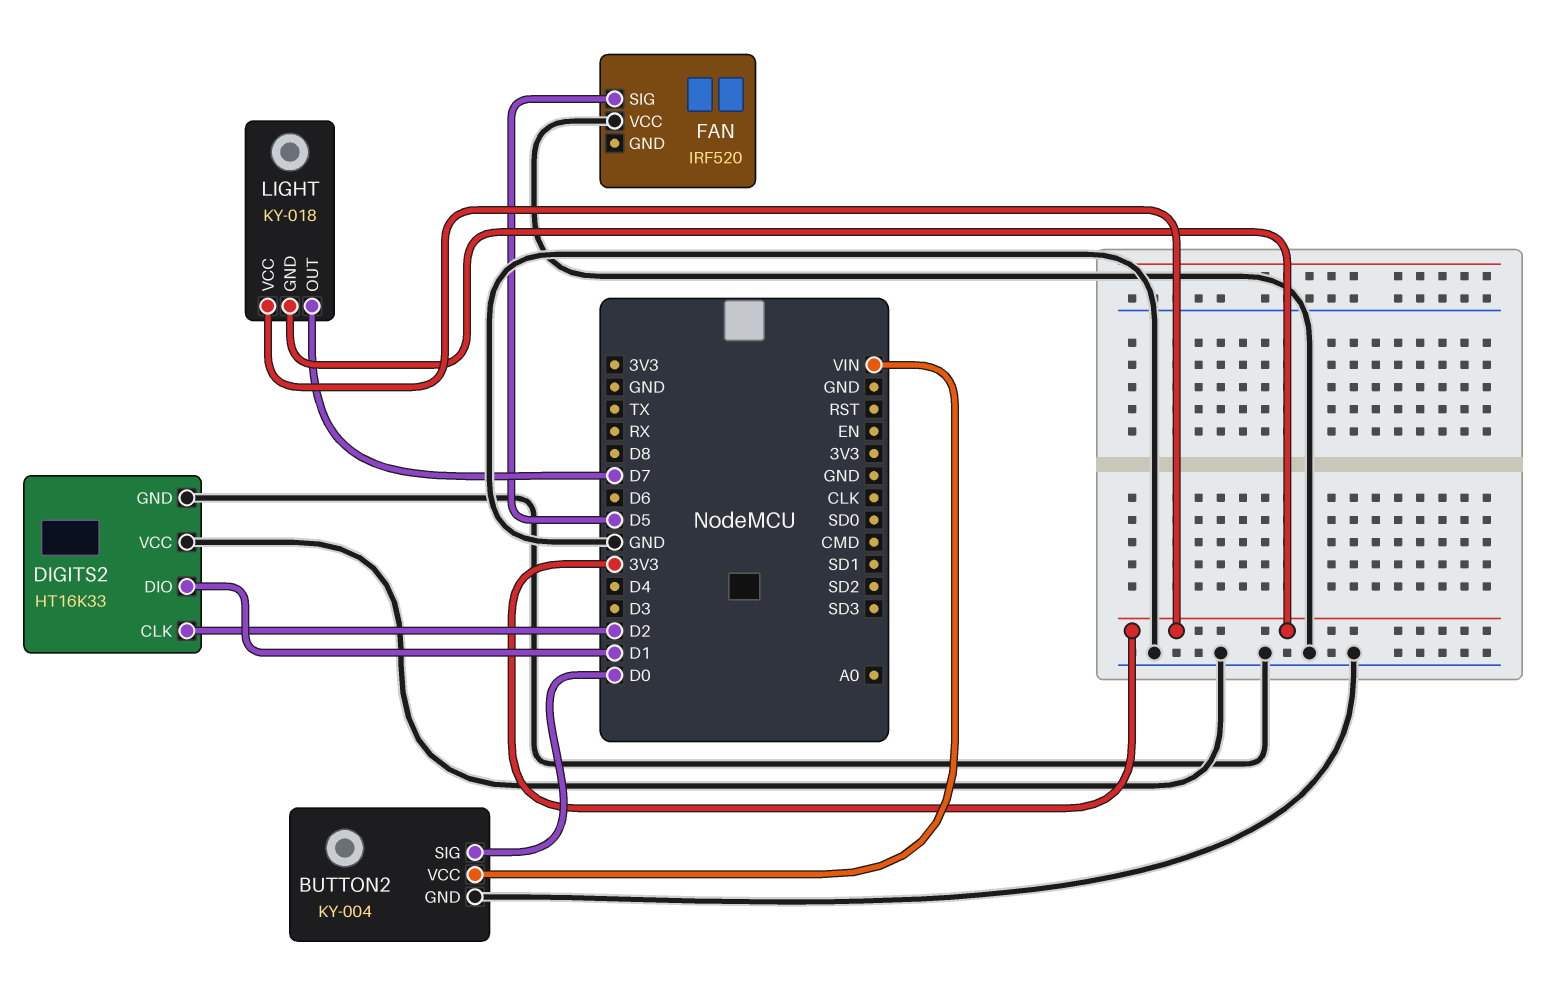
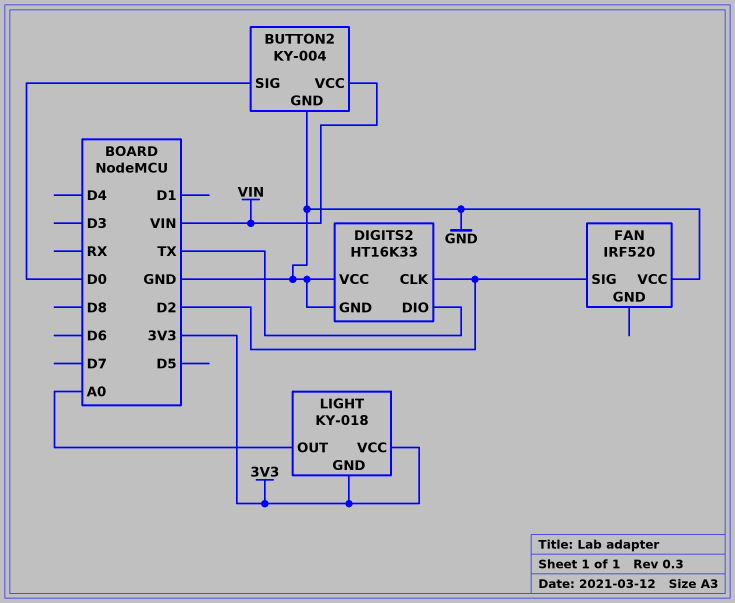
DIGITS2 pin DIO: D1 -> TX
FAN pin SIG: D5 -> D2
LIGHT pin OUT: D7 -> A0

